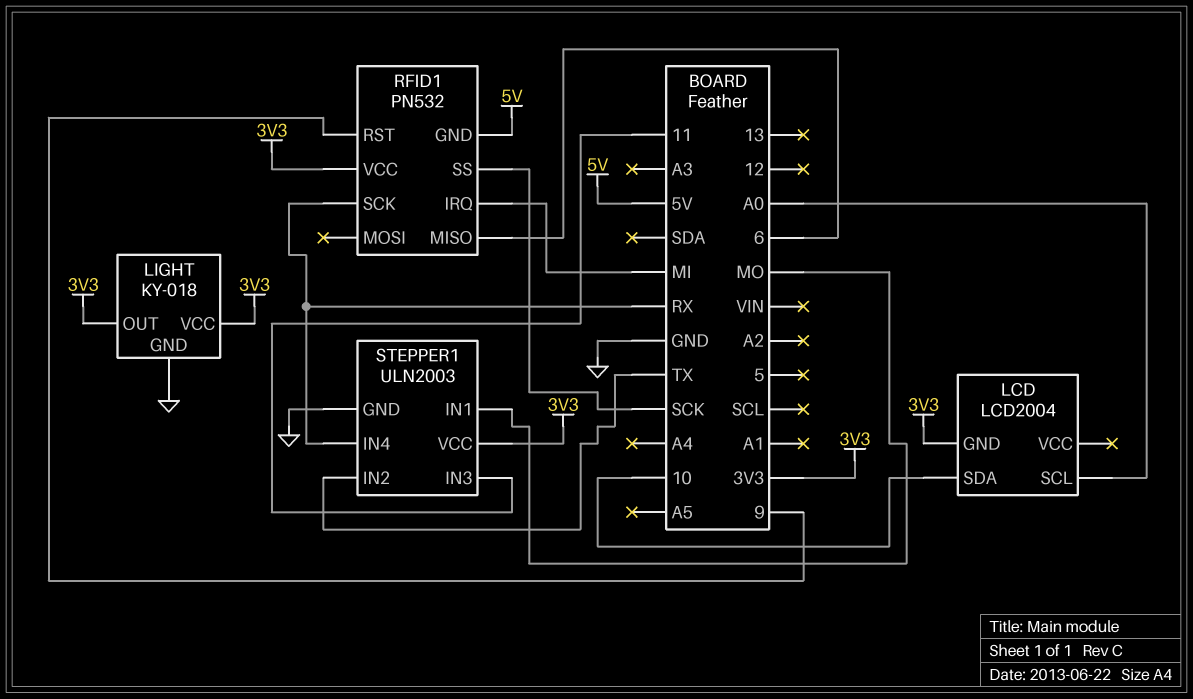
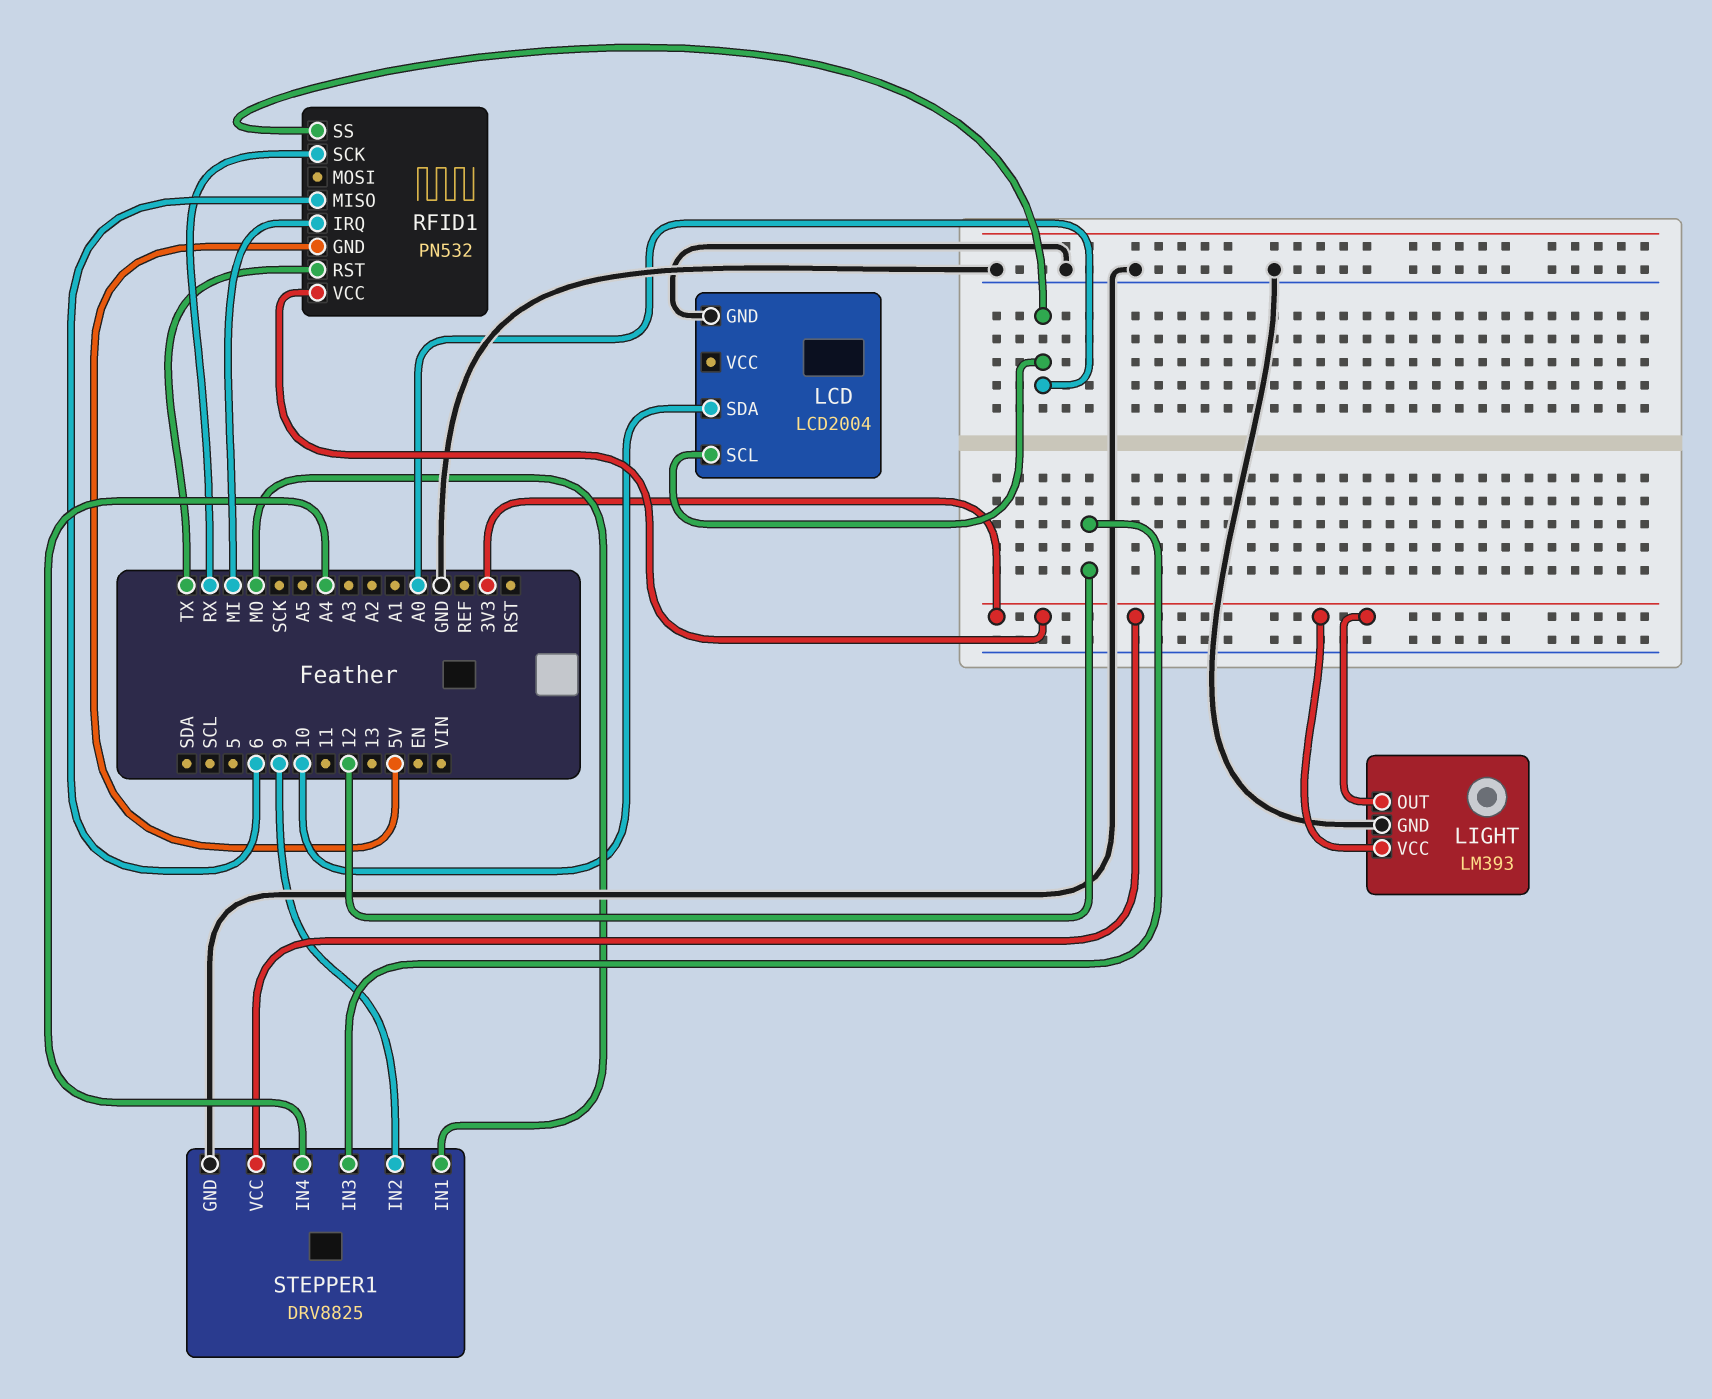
LCD pin GND: 3V3 -> GND
LIGHT: KY-018 -> LM393
RFID1 pin RST: 9 -> TX
RFID1 pin SS: SCK -> A0
STEPPER1: ULN2003 -> DRV8825
STEPPER1 pin IN2: TX -> 9
STEPPER1 pin IN3: 11 -> 12
STEPPER1 pin IN4: RX -> A4

